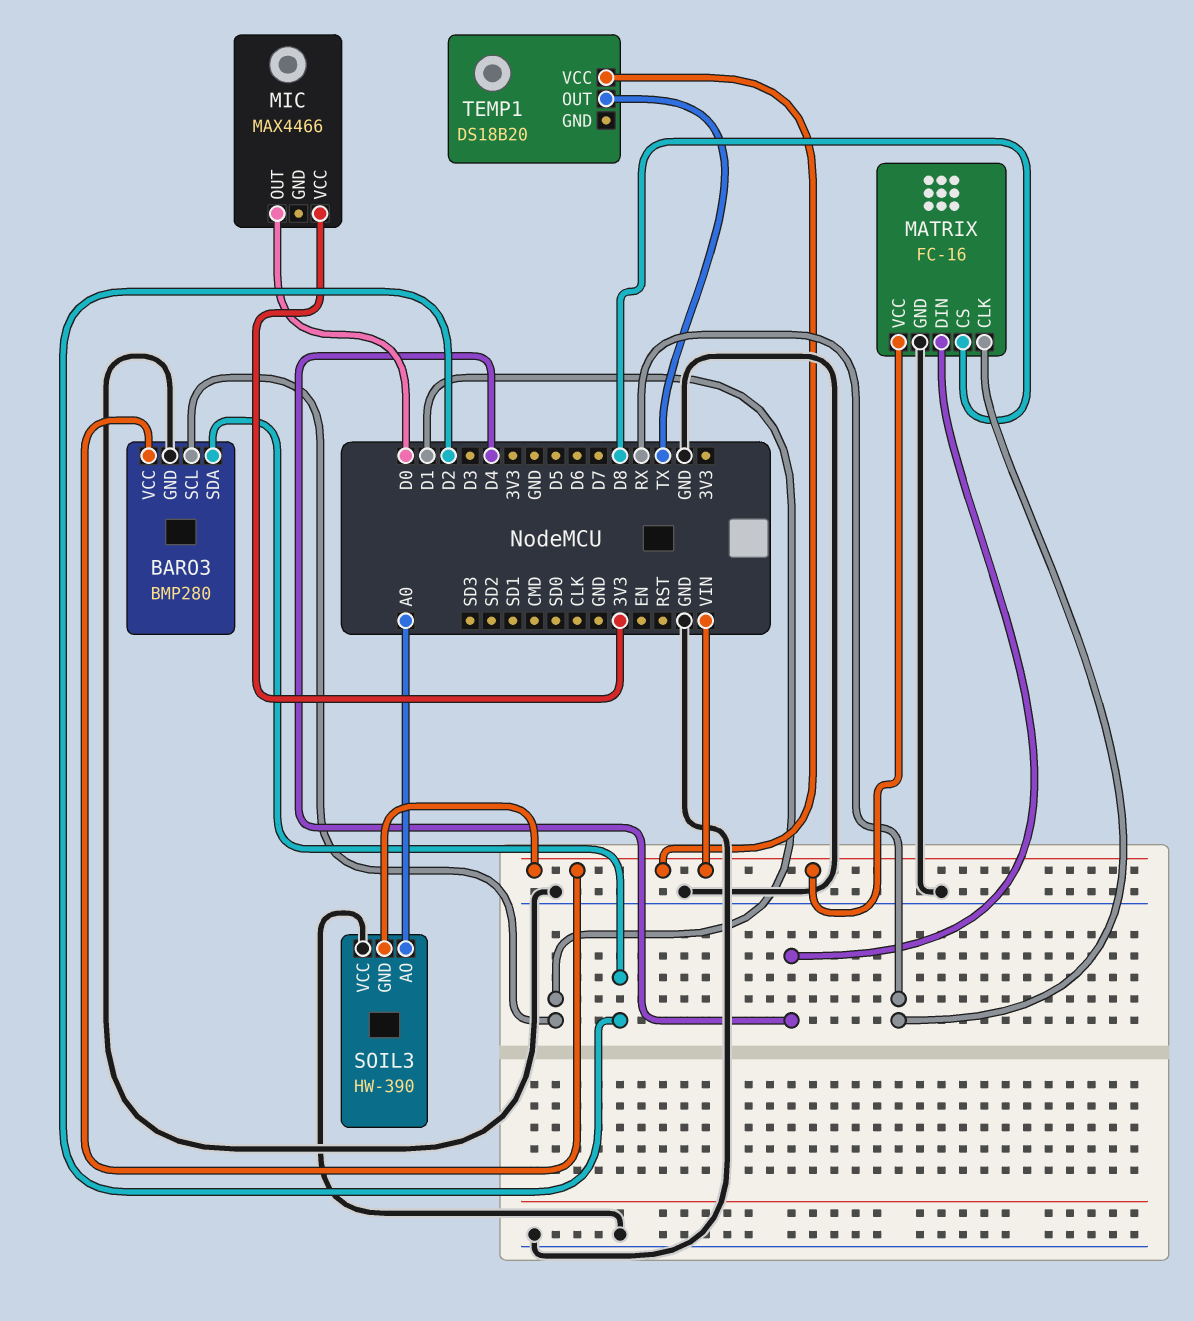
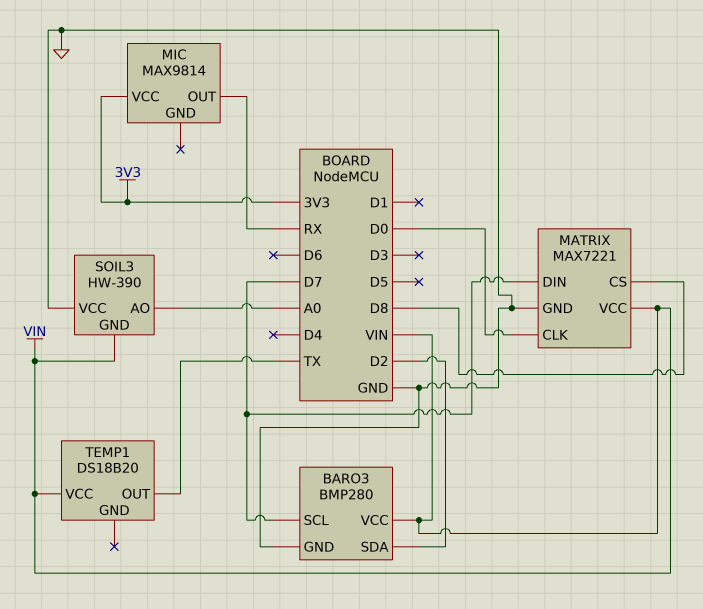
BARO3 pin SCL: D1 -> D7
MATRIX: FC-16 -> MAX7221
MATRIX pin CLK: RX -> D0
MATRIX pin DIN: D4 -> D7
MIC: MAX4466 -> MAX9814
MIC pin OUT: D0 -> RX

